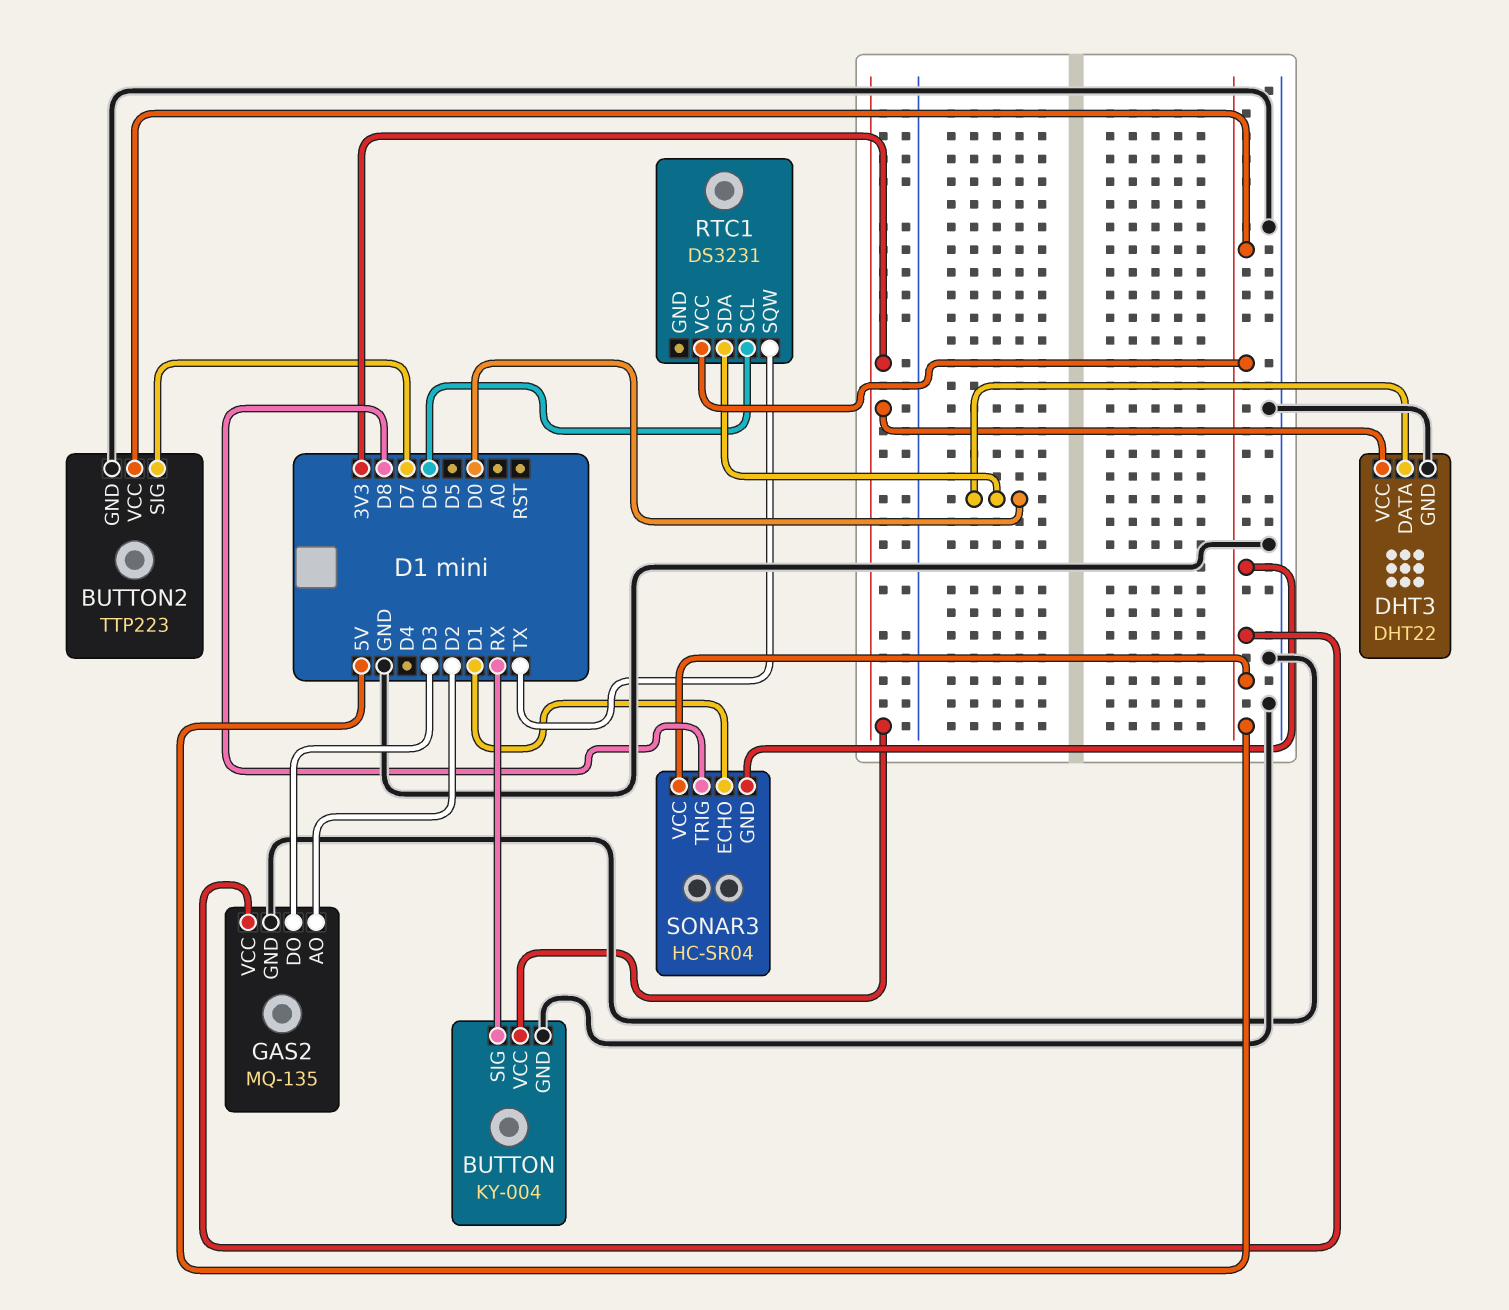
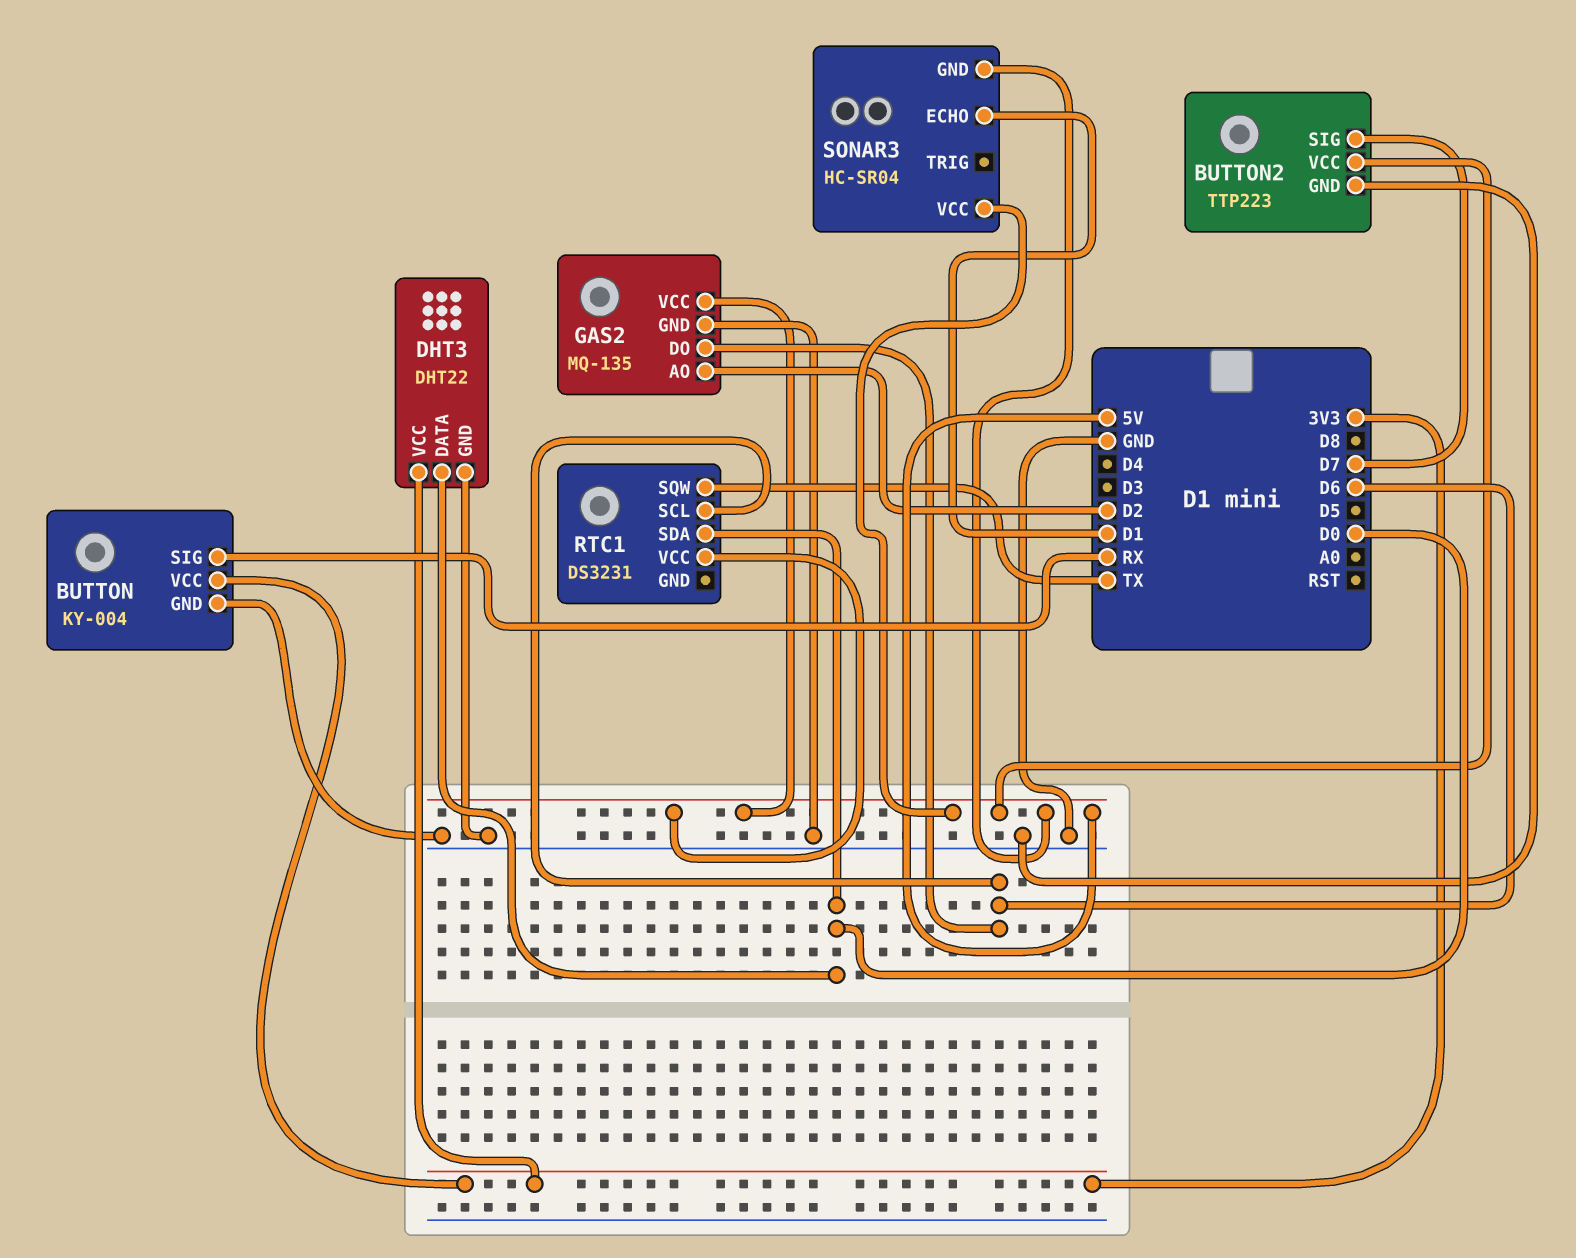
GAS2 pin DO: D3 -> D6
SONAR3 pin TRIG: D8 -> none

